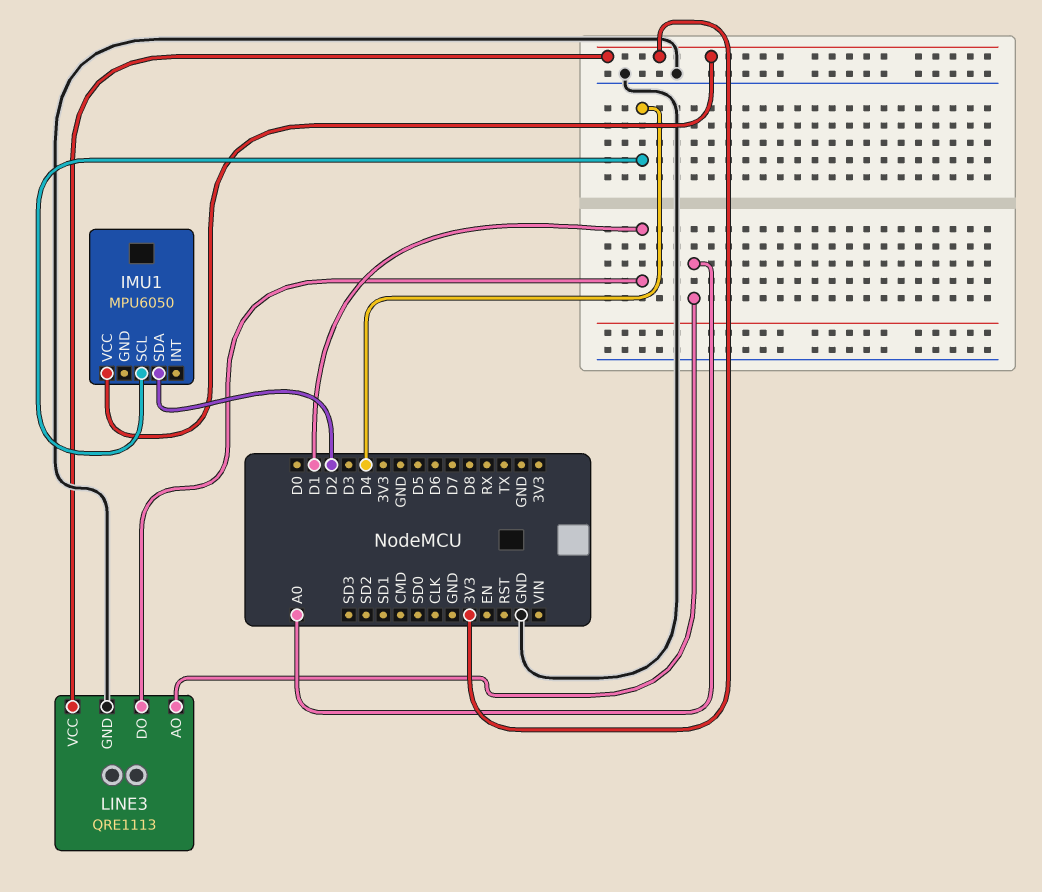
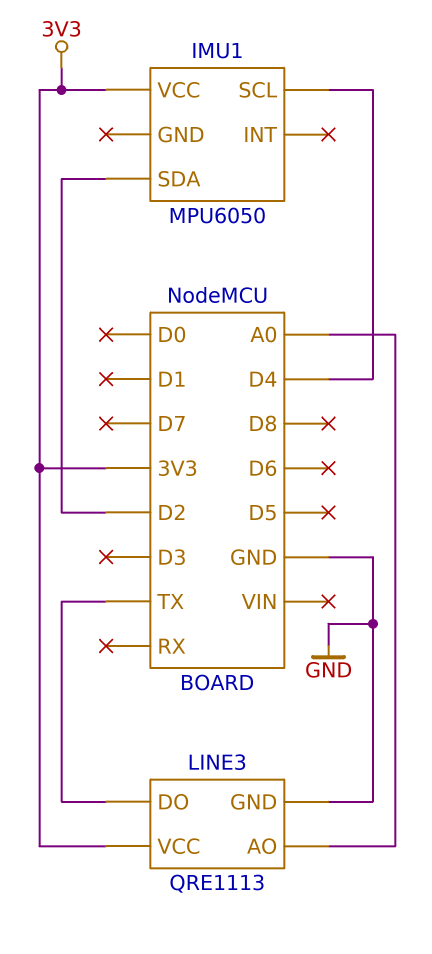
LINE3 pin DO: D1 -> TX

